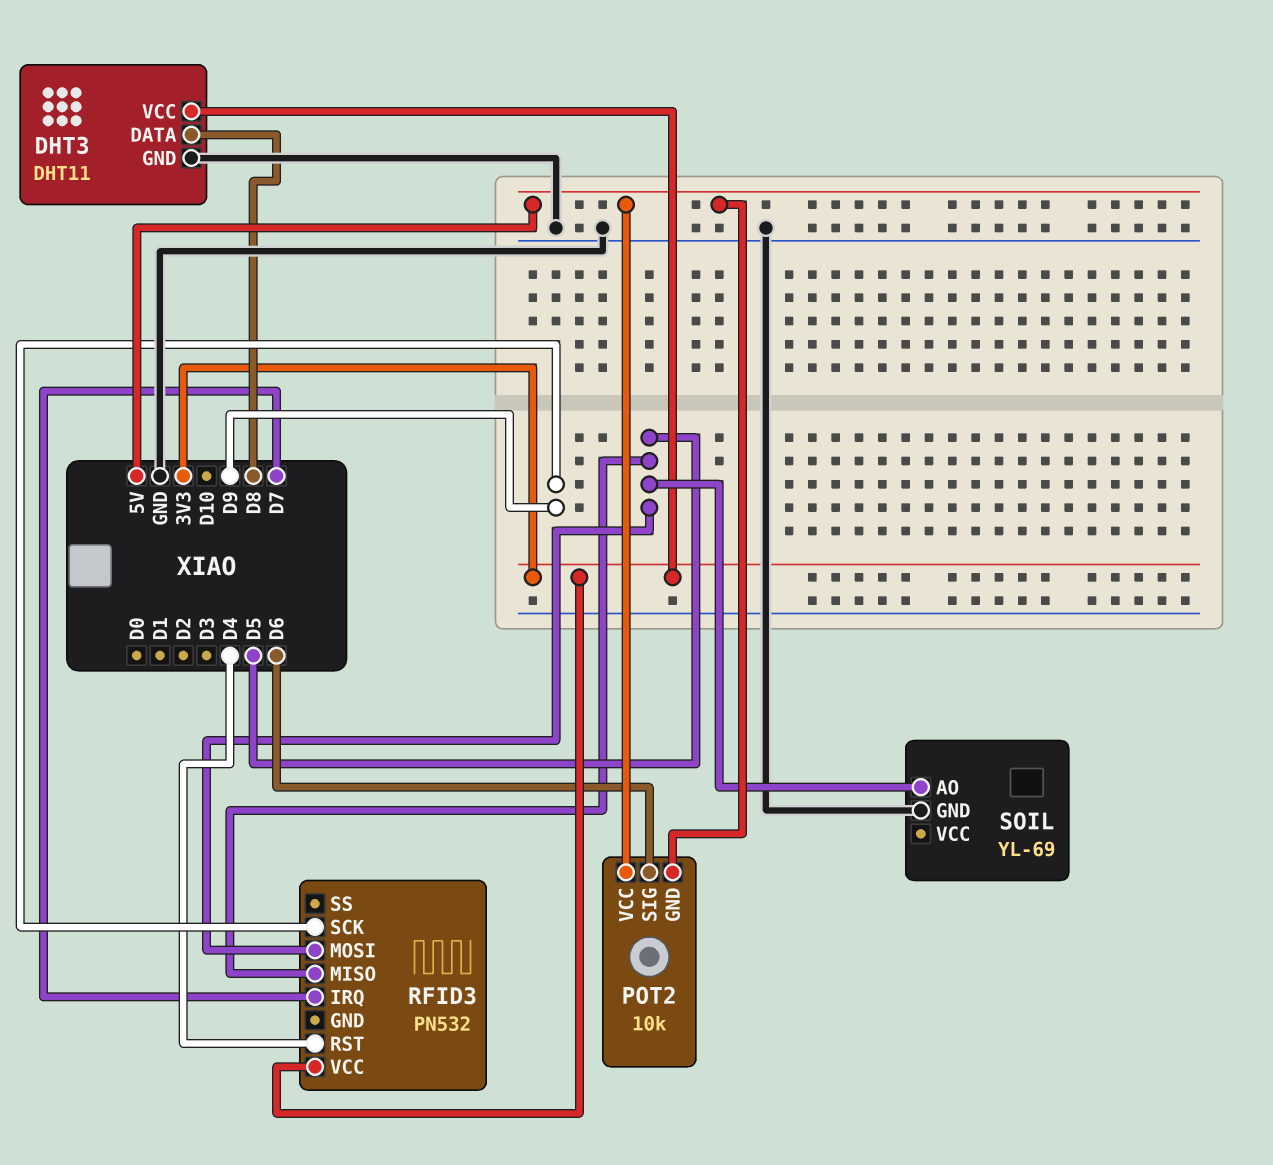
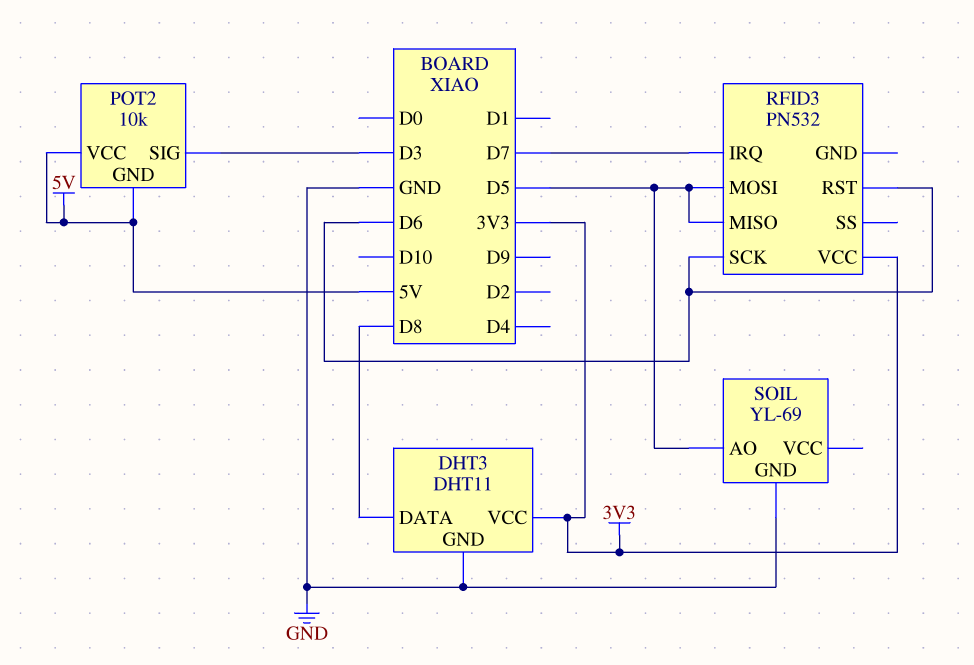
POT2 pin SIG: D6 -> D3
RFID3 pin RST: D4 -> D6
RFID3 pin SCK: D9 -> D6

